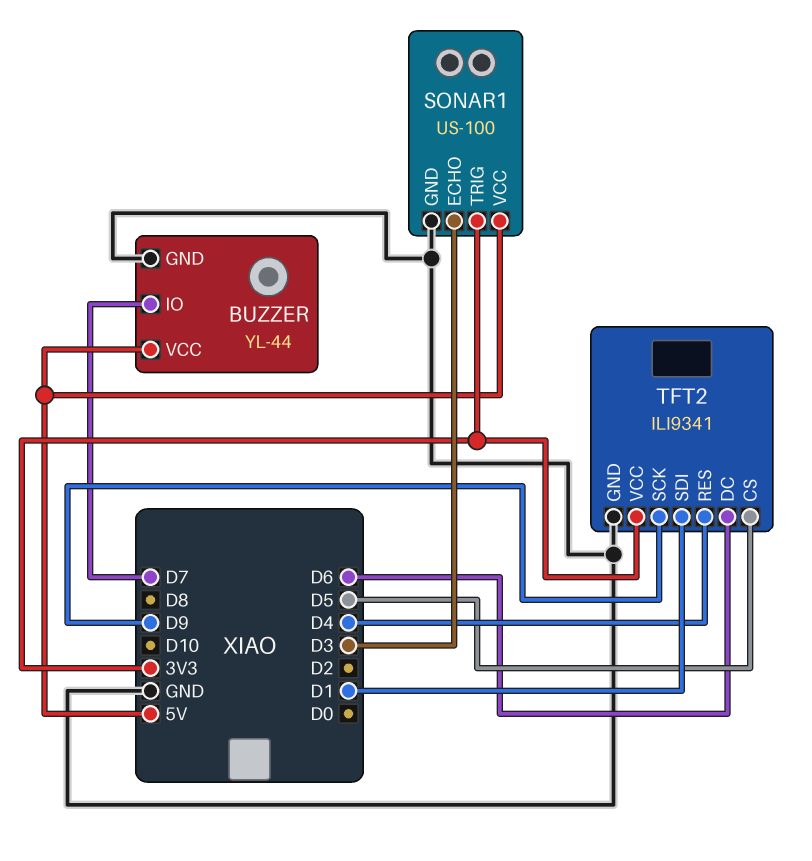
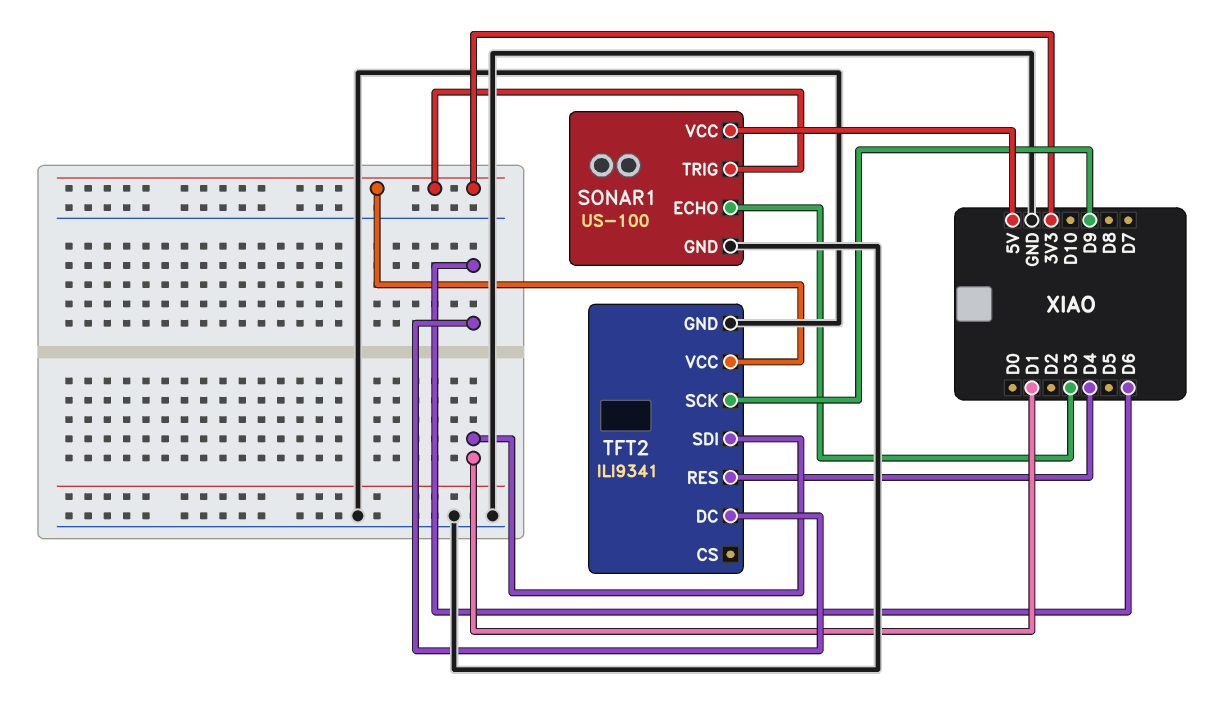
BUZZER: YL-44 -> none
BUZZER pin GND: GND -> none
BUZZER pin IO: D7 -> none
BUZZER pin VCC: 5V -> none
TFT2 pin CS: D5 -> none

